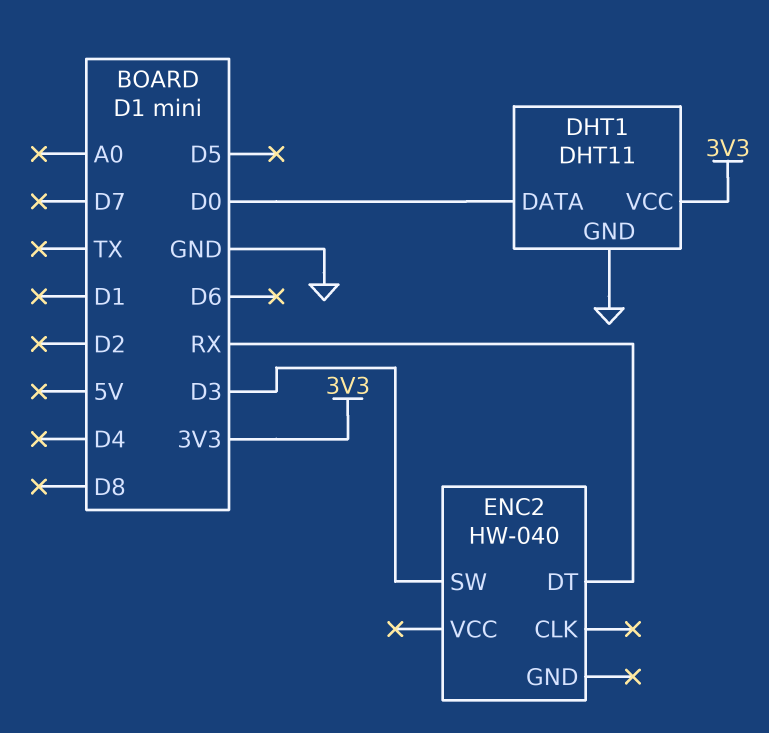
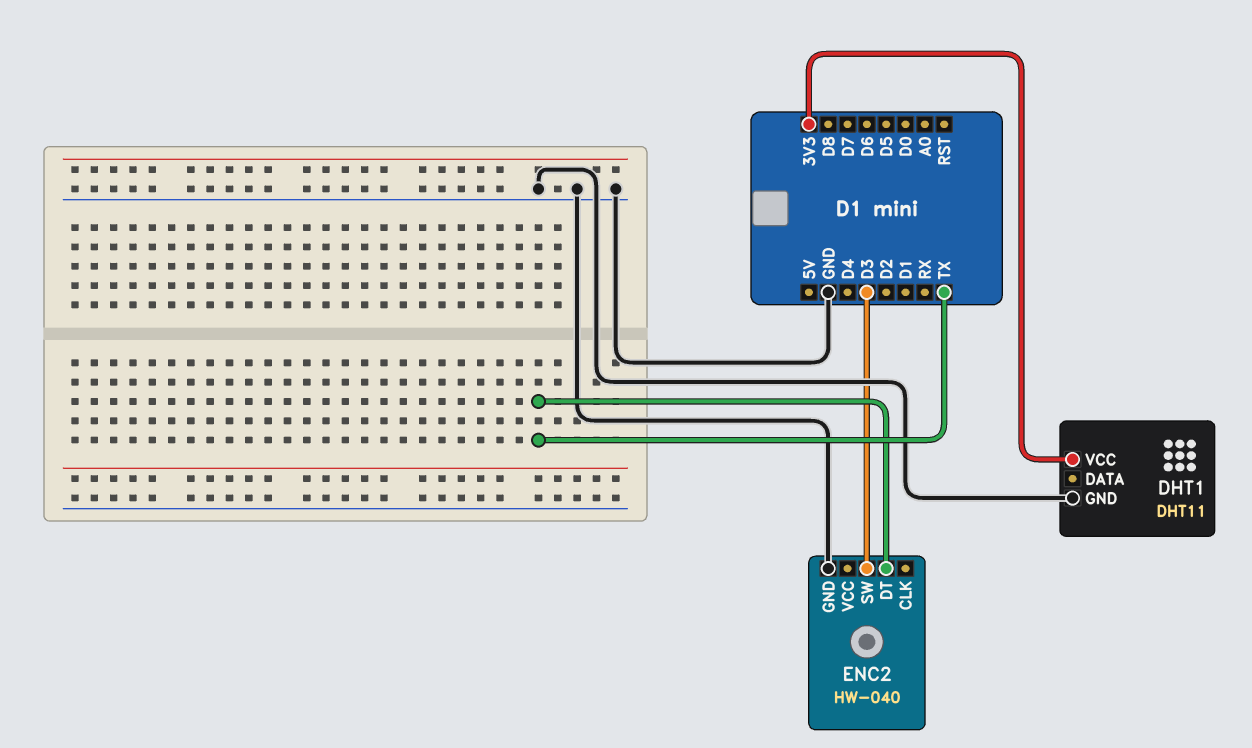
DHT1 pin DATA: D0 -> none
ENC2 pin DT: RX -> TX
ENC2 pin GND: none -> GND

